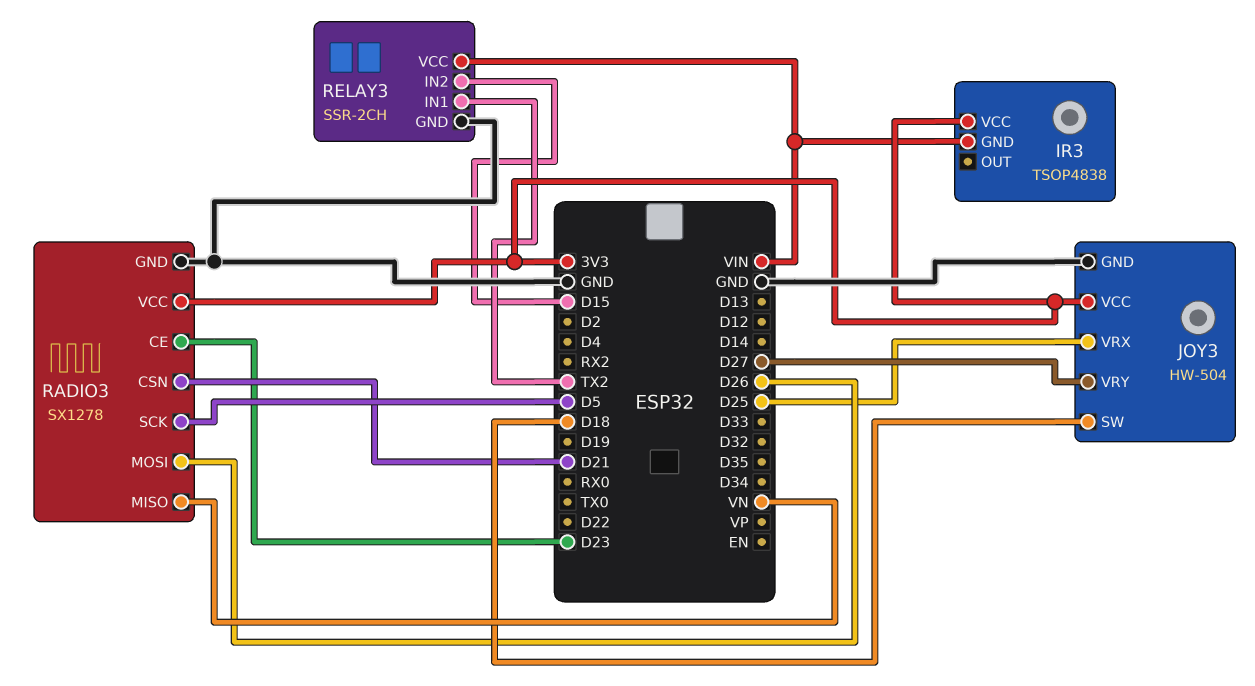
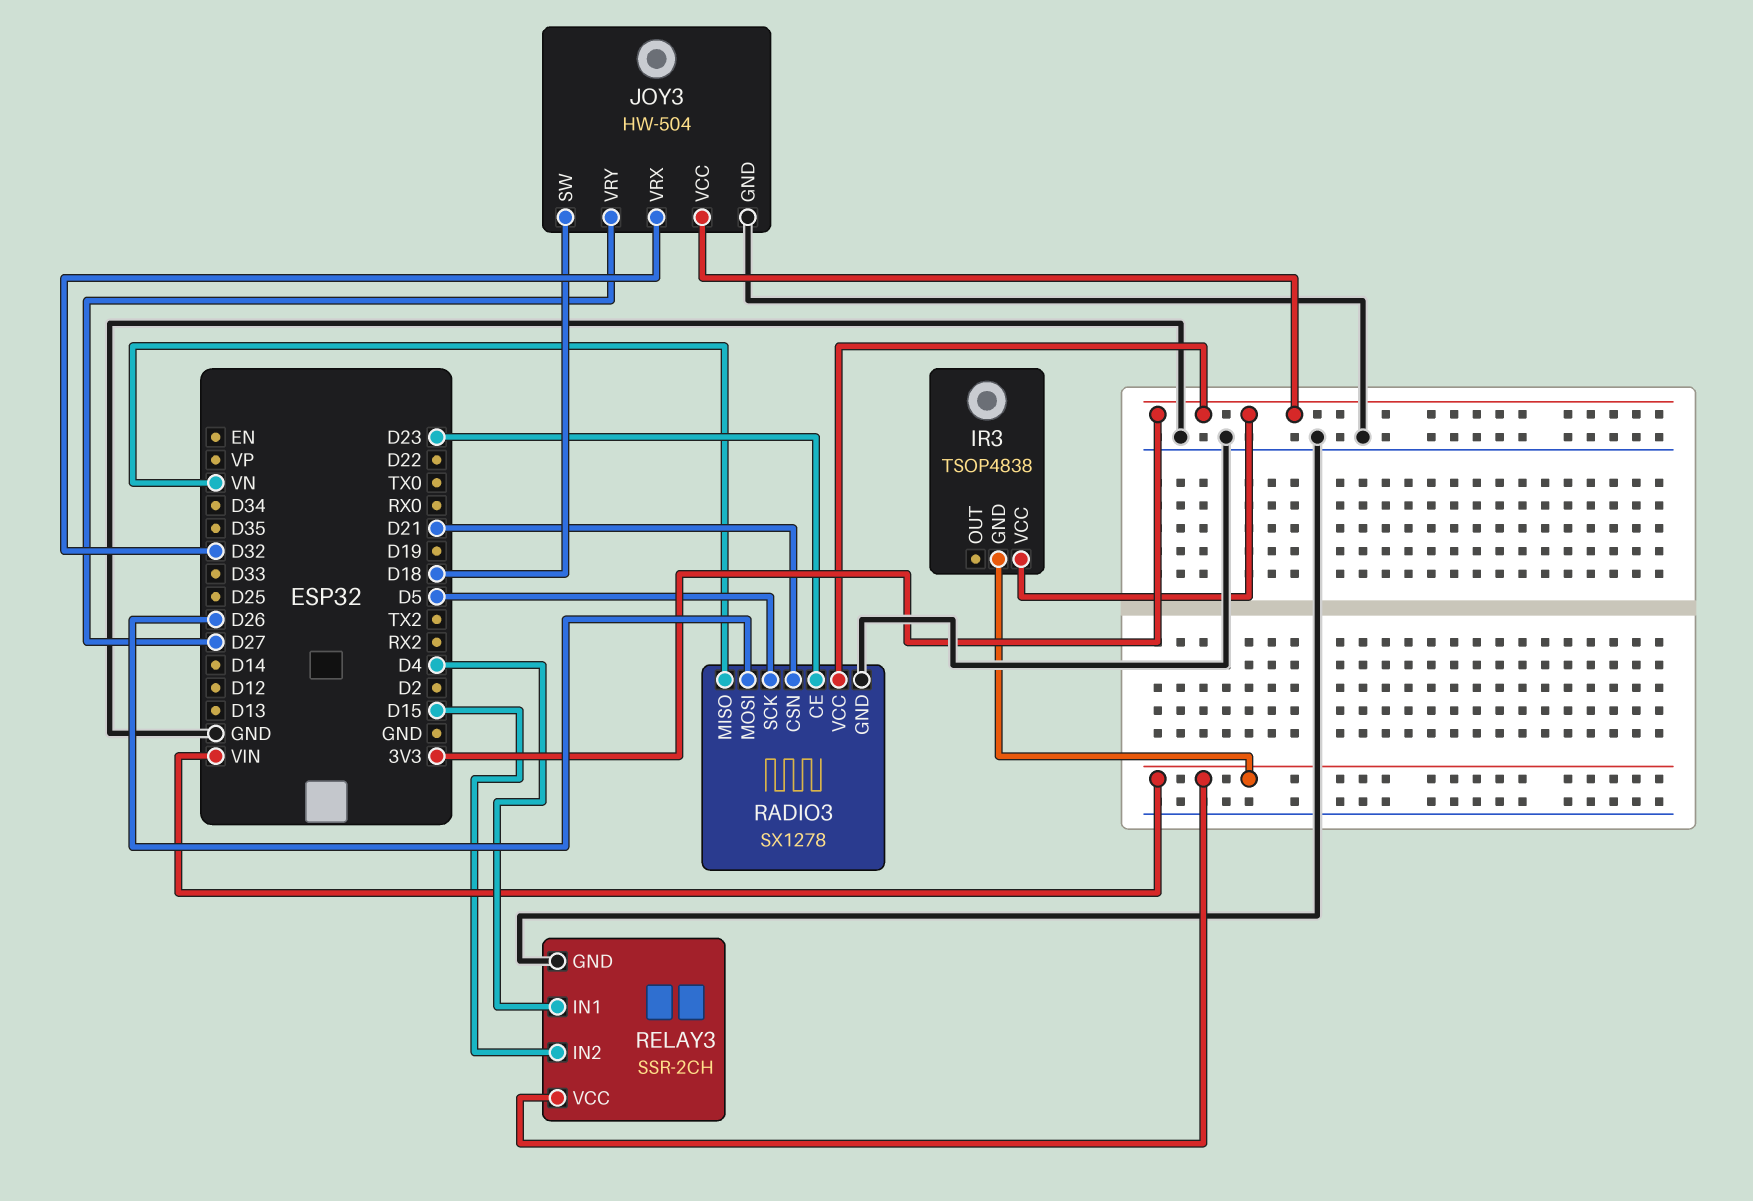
JOY3 pin VRX: D25 -> D32
RELAY3 pin IN1: TX2 -> D4

